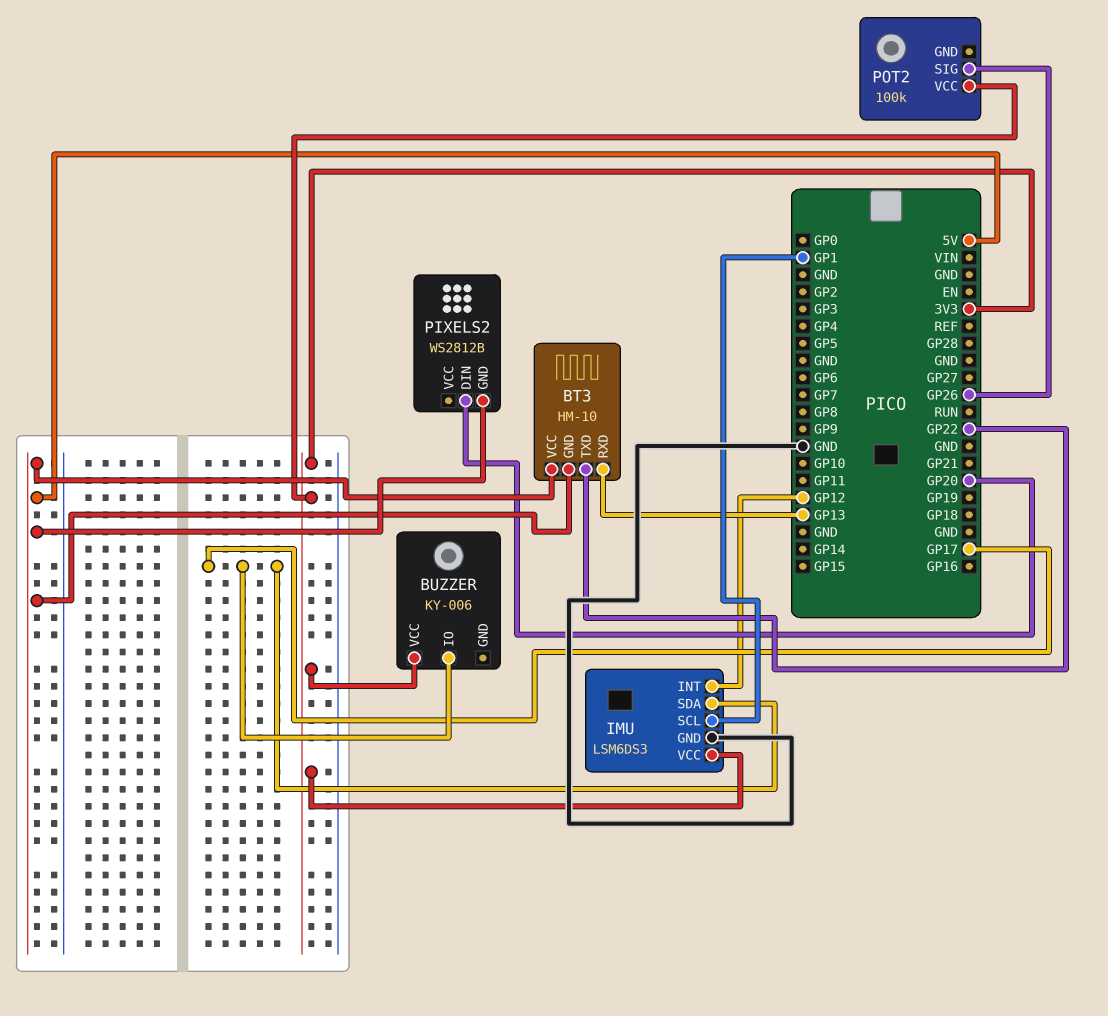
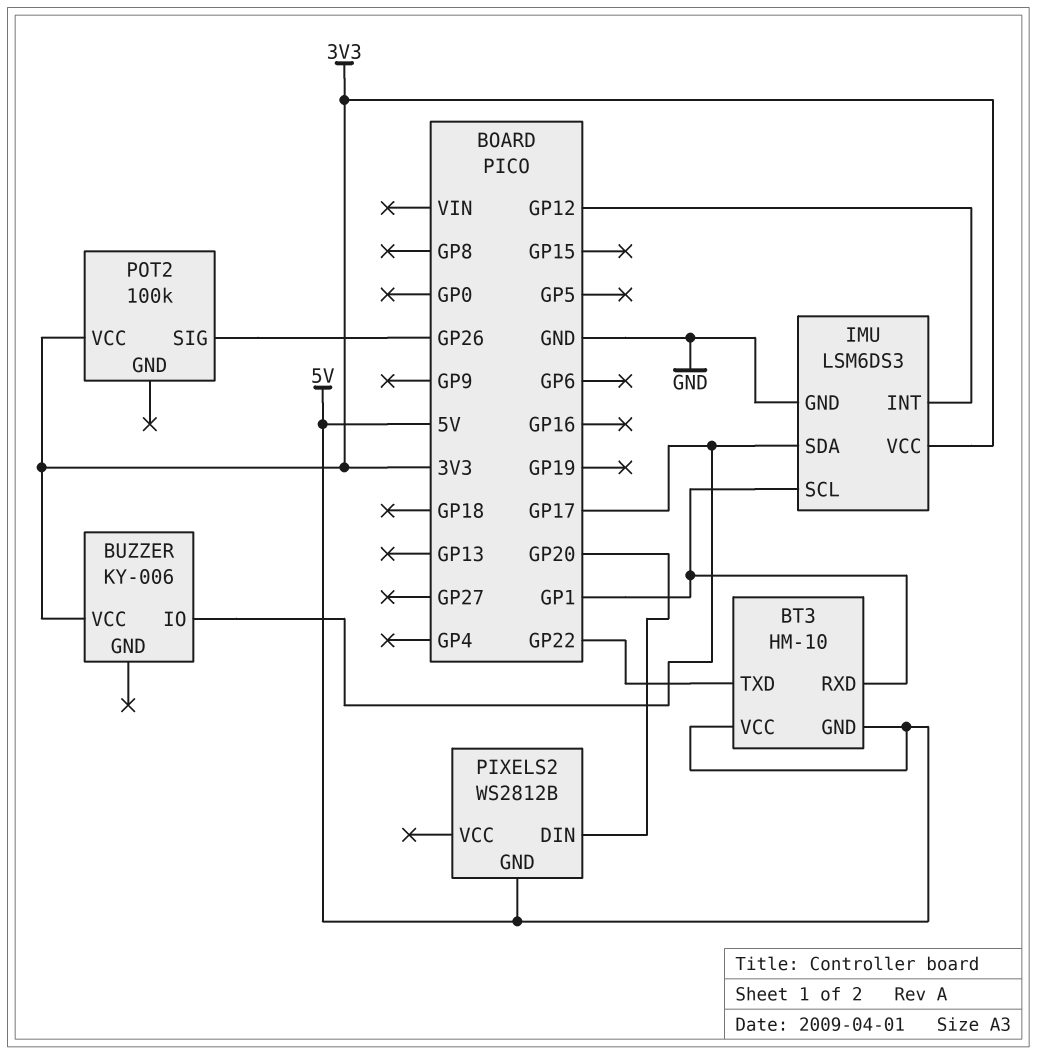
BT3 pin RXD: GP13 -> GP1

